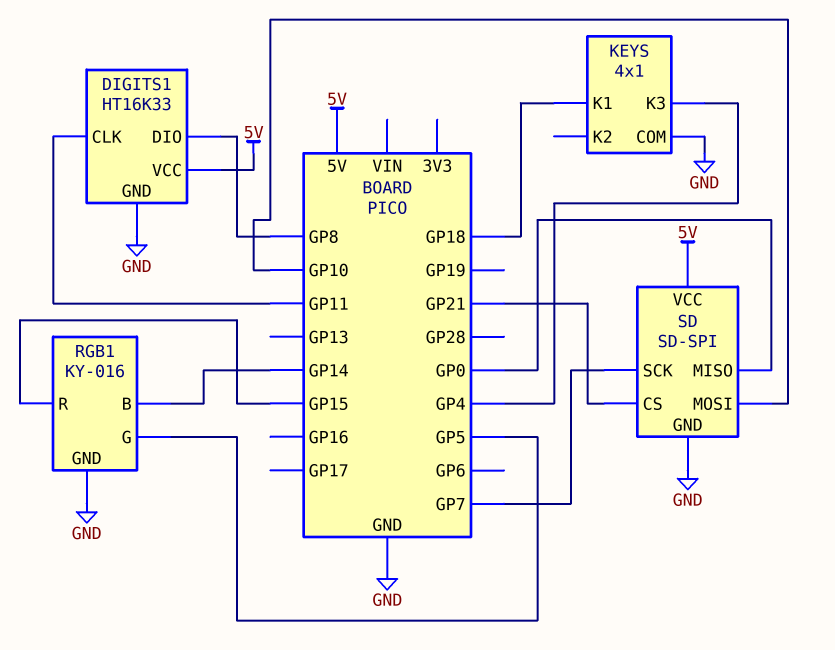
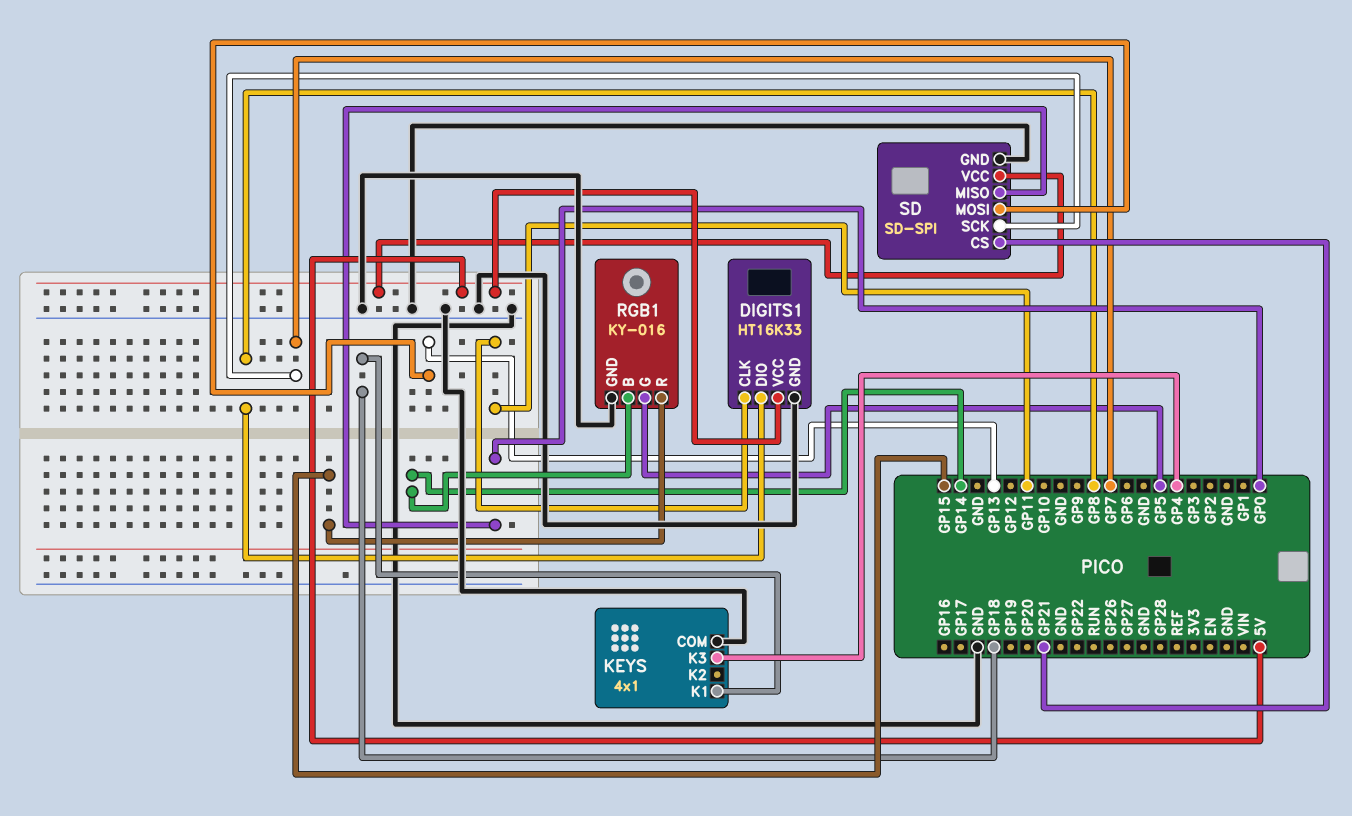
SD pin MOSI: GP10 -> GP13

